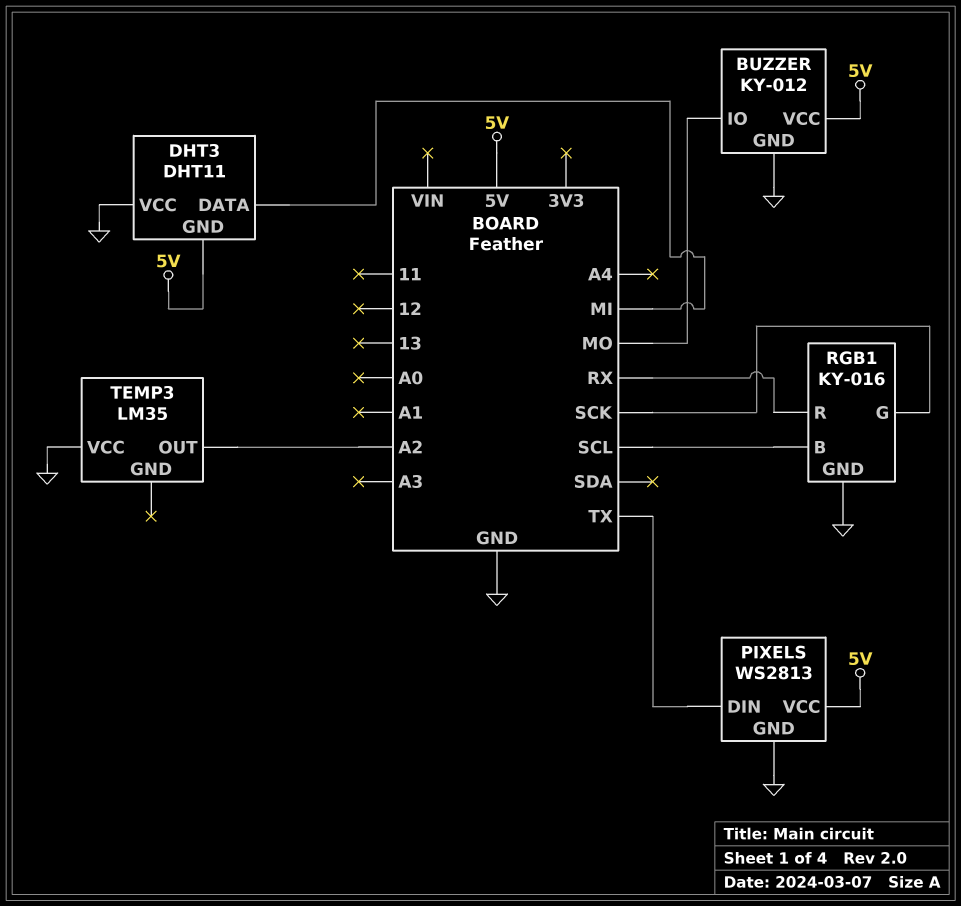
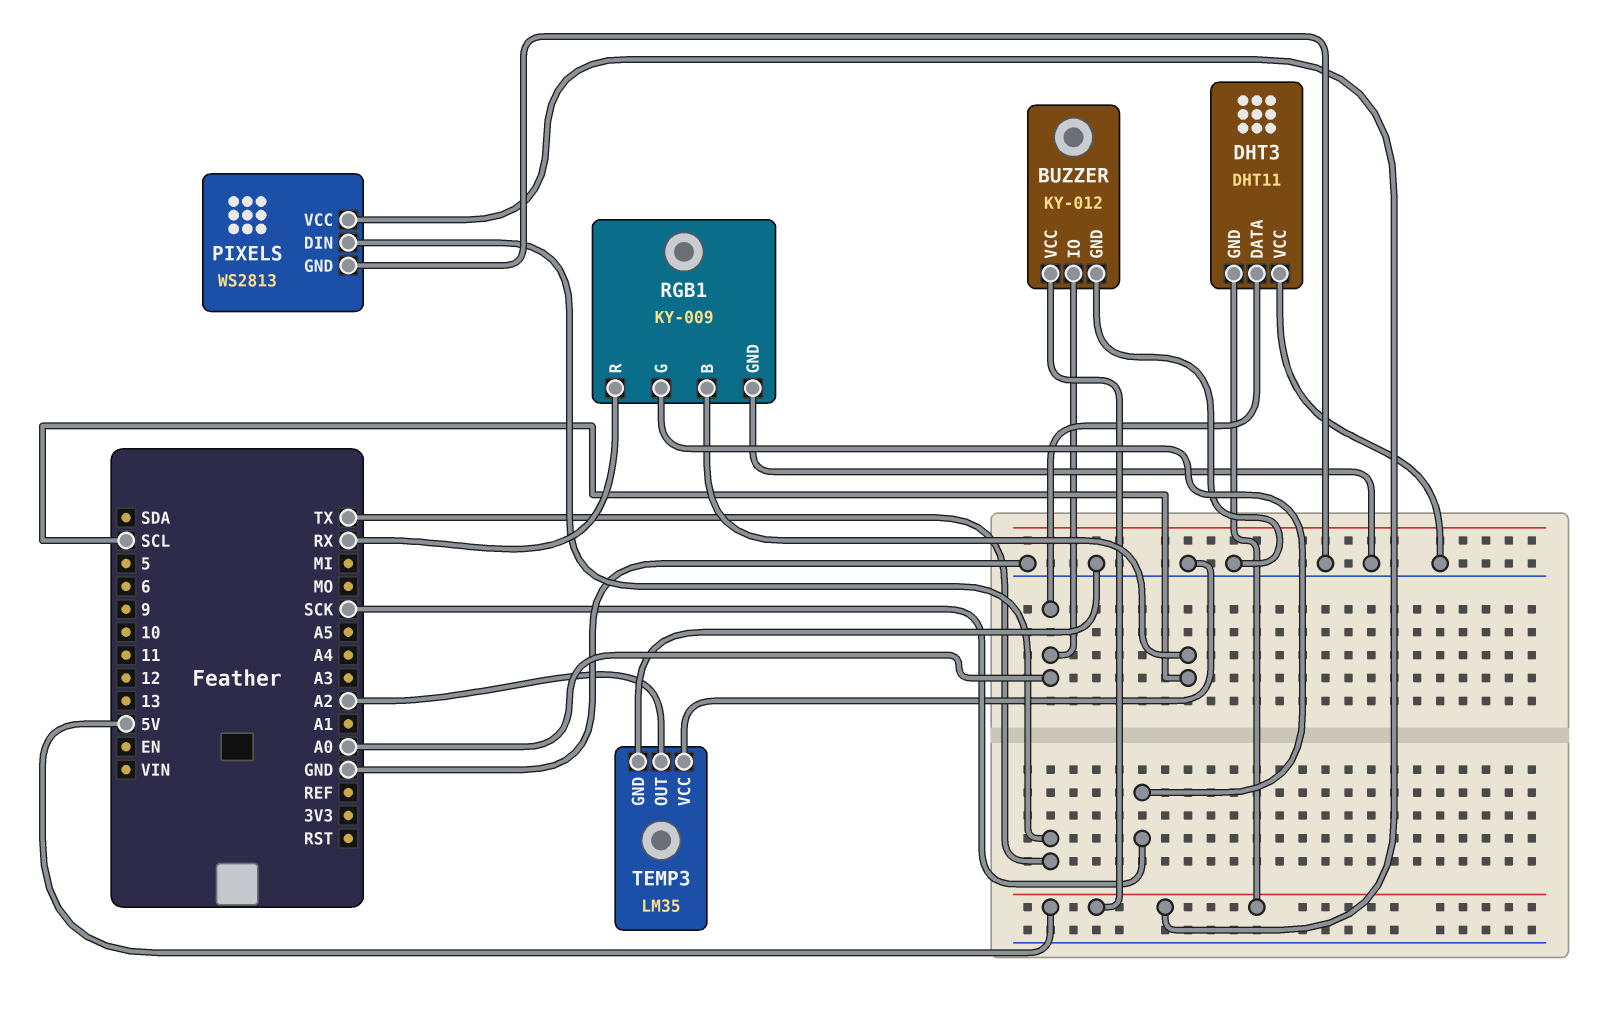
BUZZER pin IO: MO -> A0
DHT3 pin DATA: MI -> A0
RGB1: KY-016 -> KY-009
TEMP3 pin GND: none -> GND

